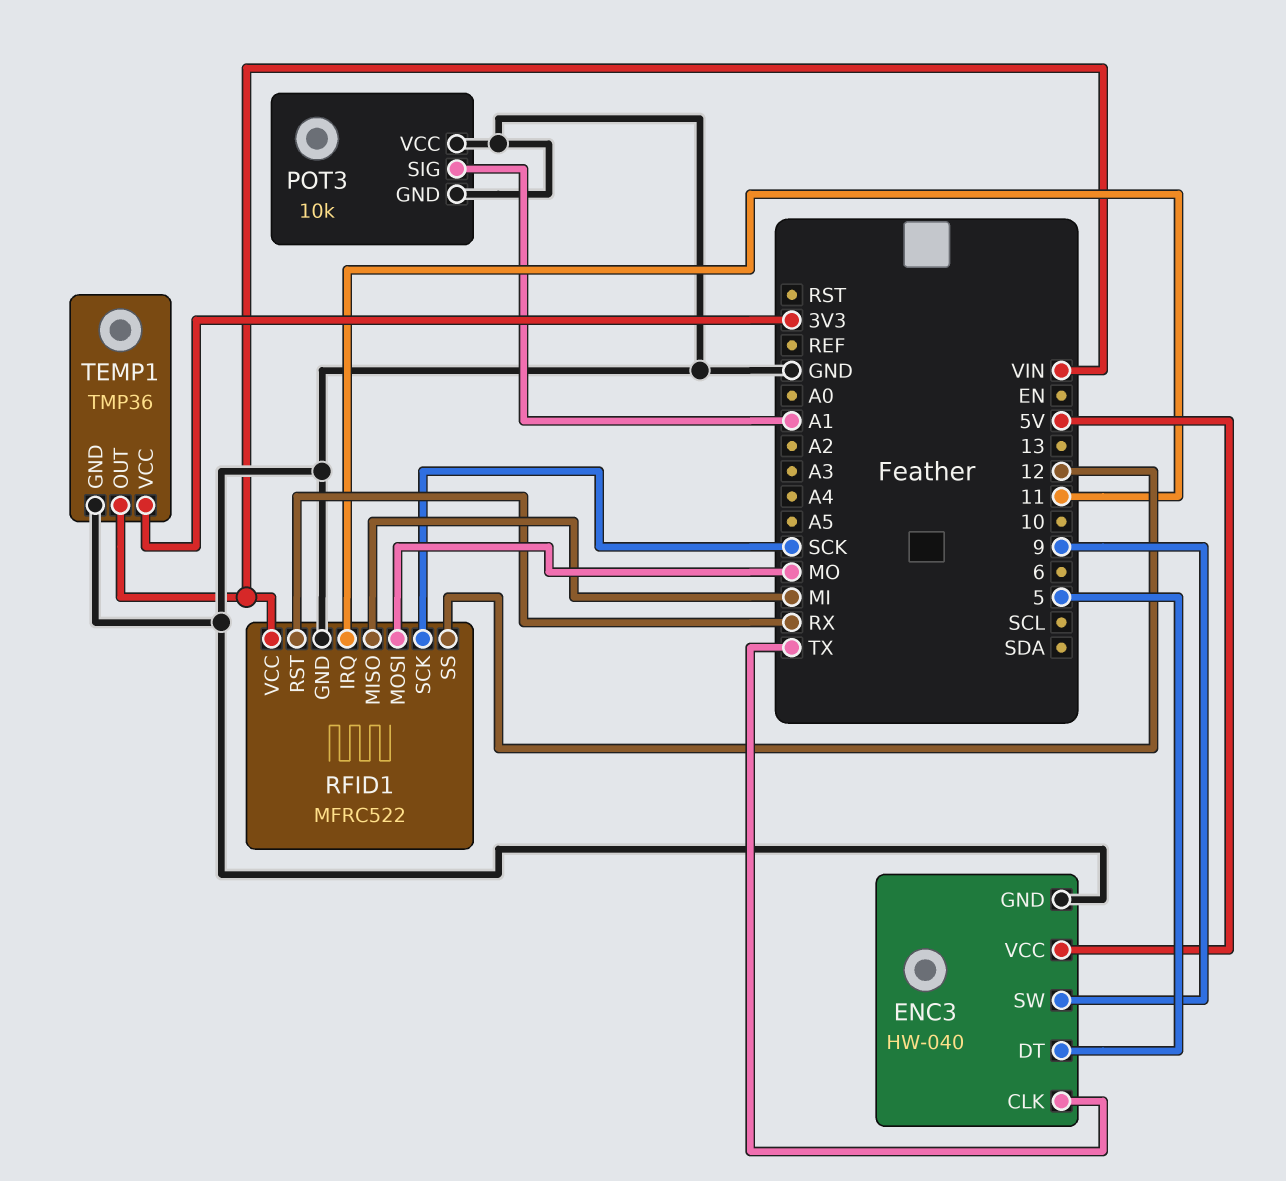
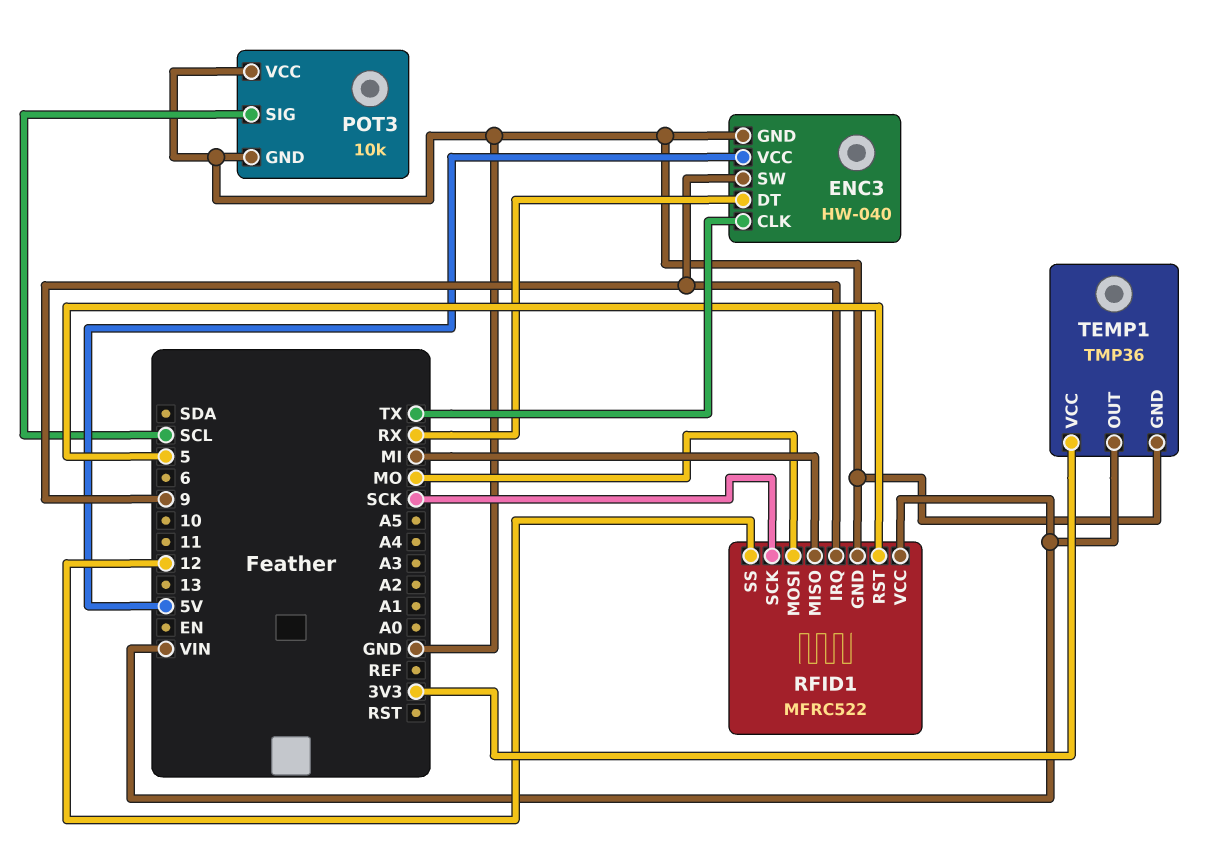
ENC3 pin DT: 5 -> RX
POT3 pin SIG: A1 -> SCL
RFID1 pin IRQ: 11 -> 9
RFID1 pin RST: RX -> 5

